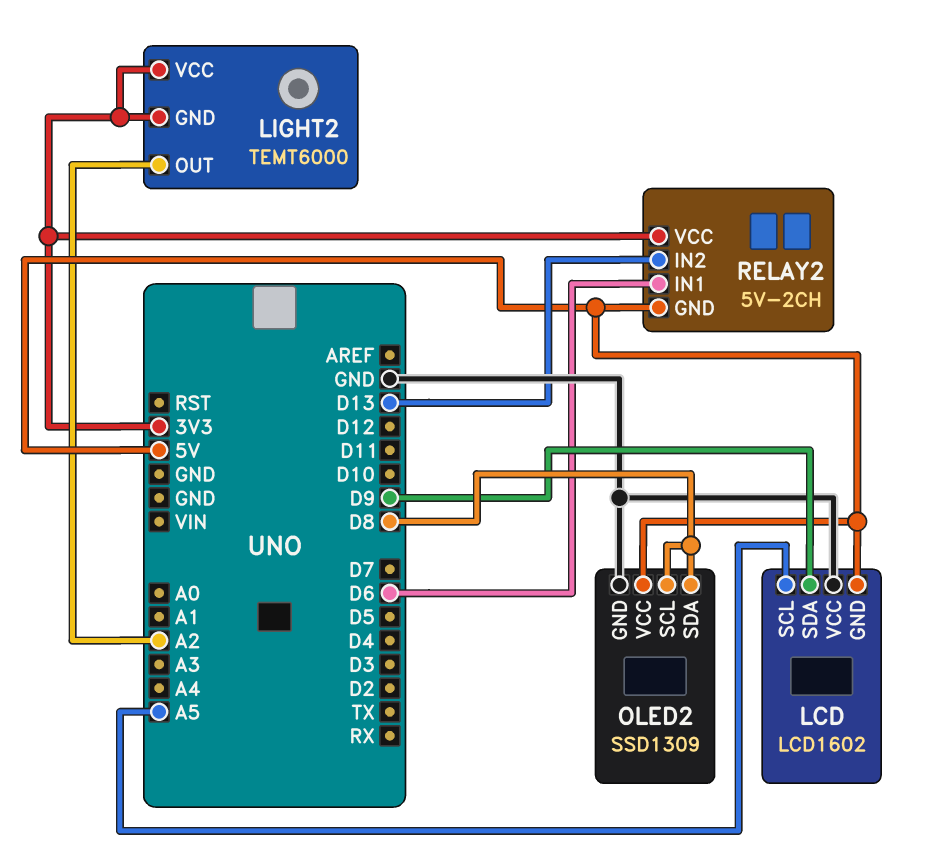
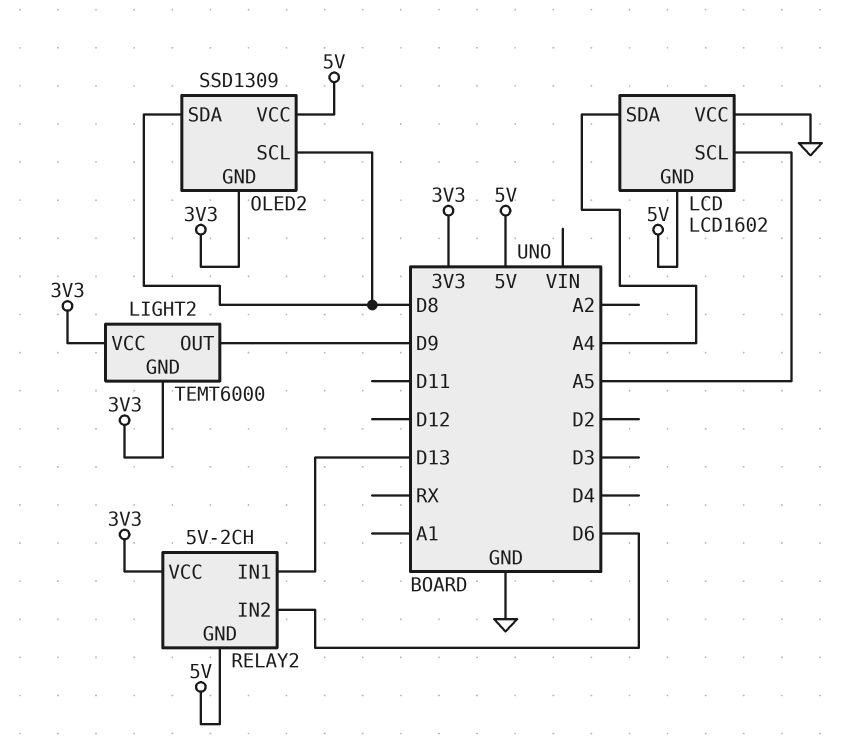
LCD pin SDA: D9 -> A4
LIGHT2 pin OUT: A2 -> D9
OLED2 pin GND: GND -> 3V3
RELAY2 pin IN1: D6 -> D13
RELAY2 pin IN2: D13 -> D6

